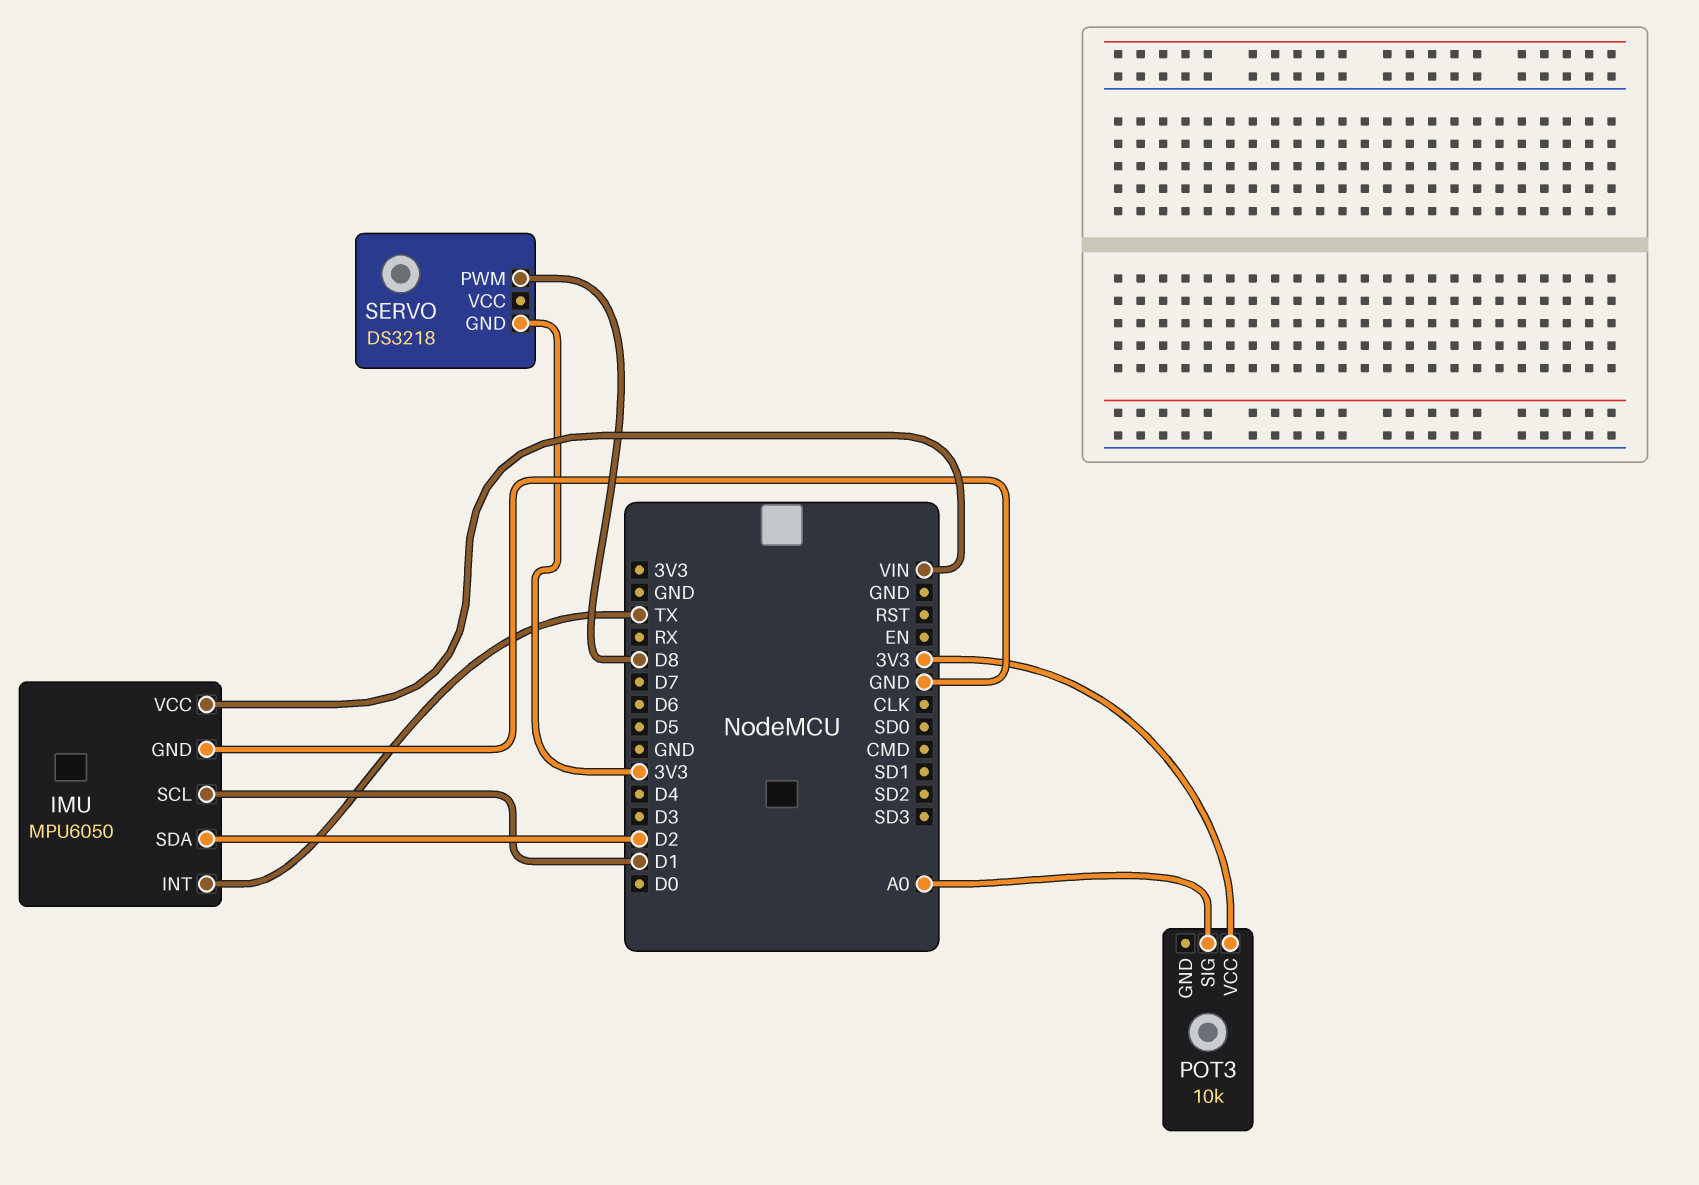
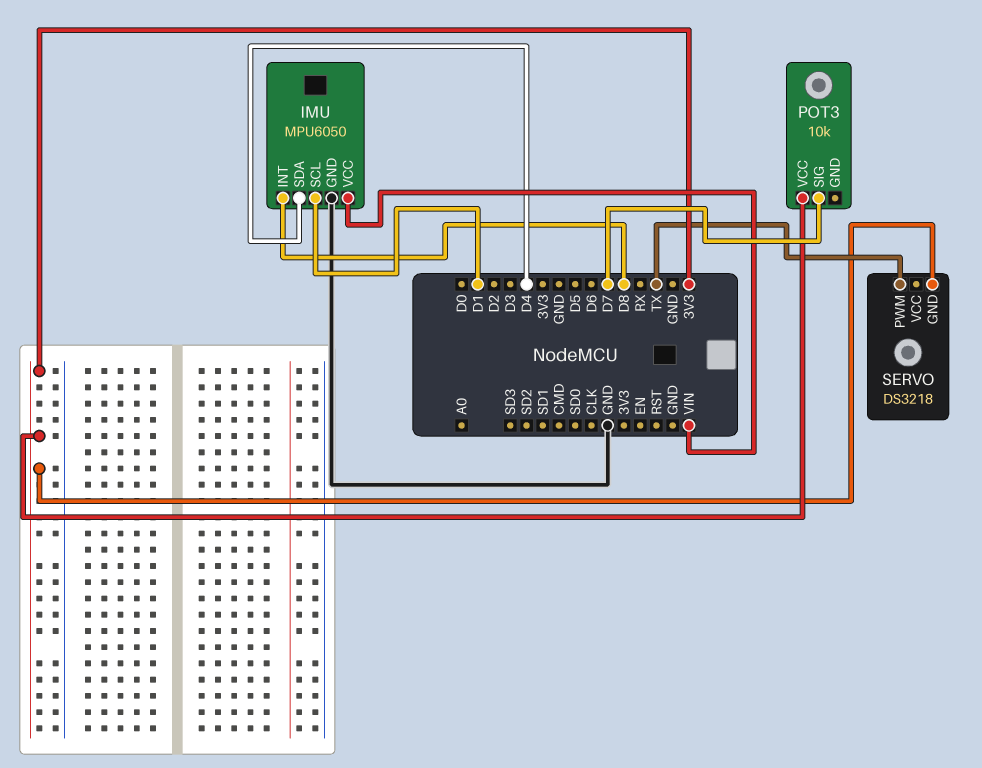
IMU pin INT: TX -> D8
IMU pin SDA: D2 -> D4
POT3 pin SIG: A0 -> D7
SERVO pin PWM: D8 -> TX

